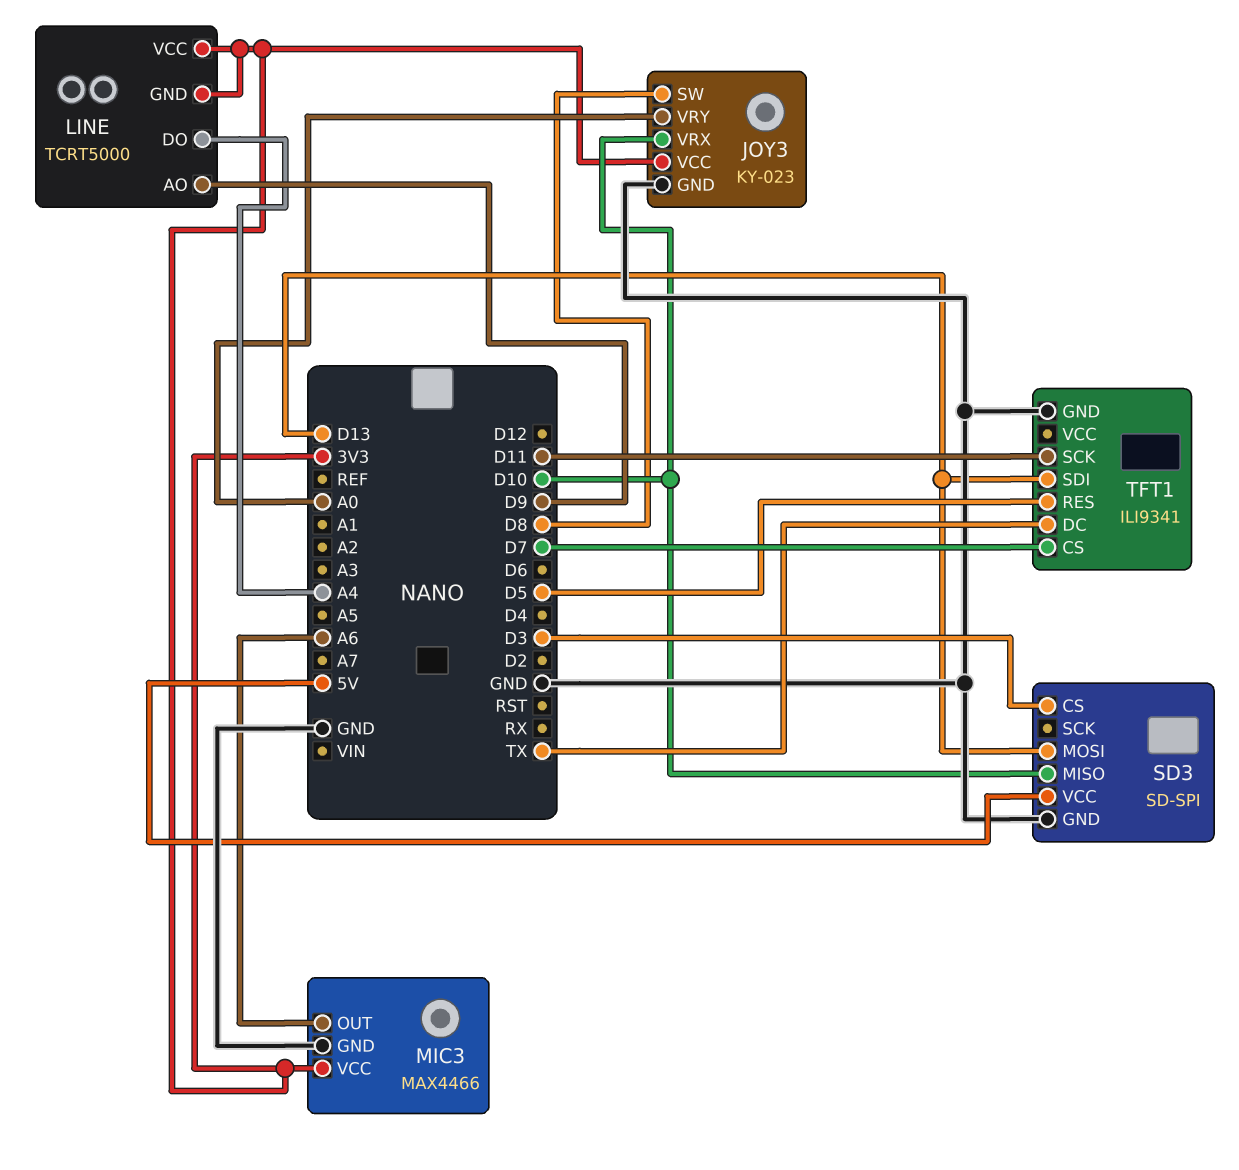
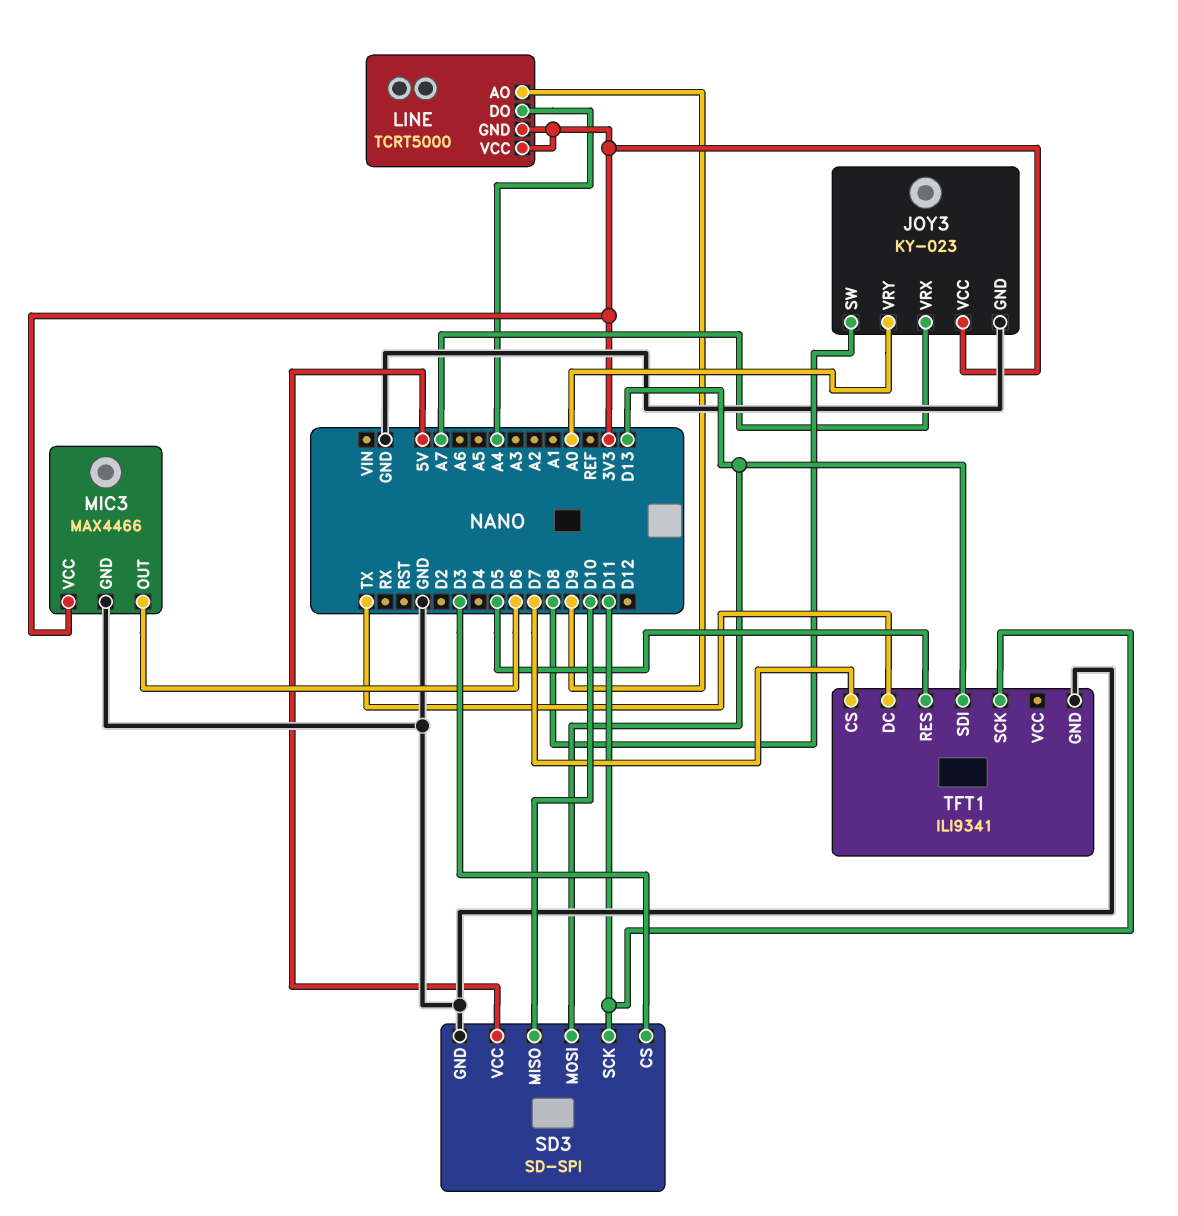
JOY3 pin VRX: D10 -> A7
MIC3 pin OUT: A6 -> D6
SD3 pin SCK: none -> D11

